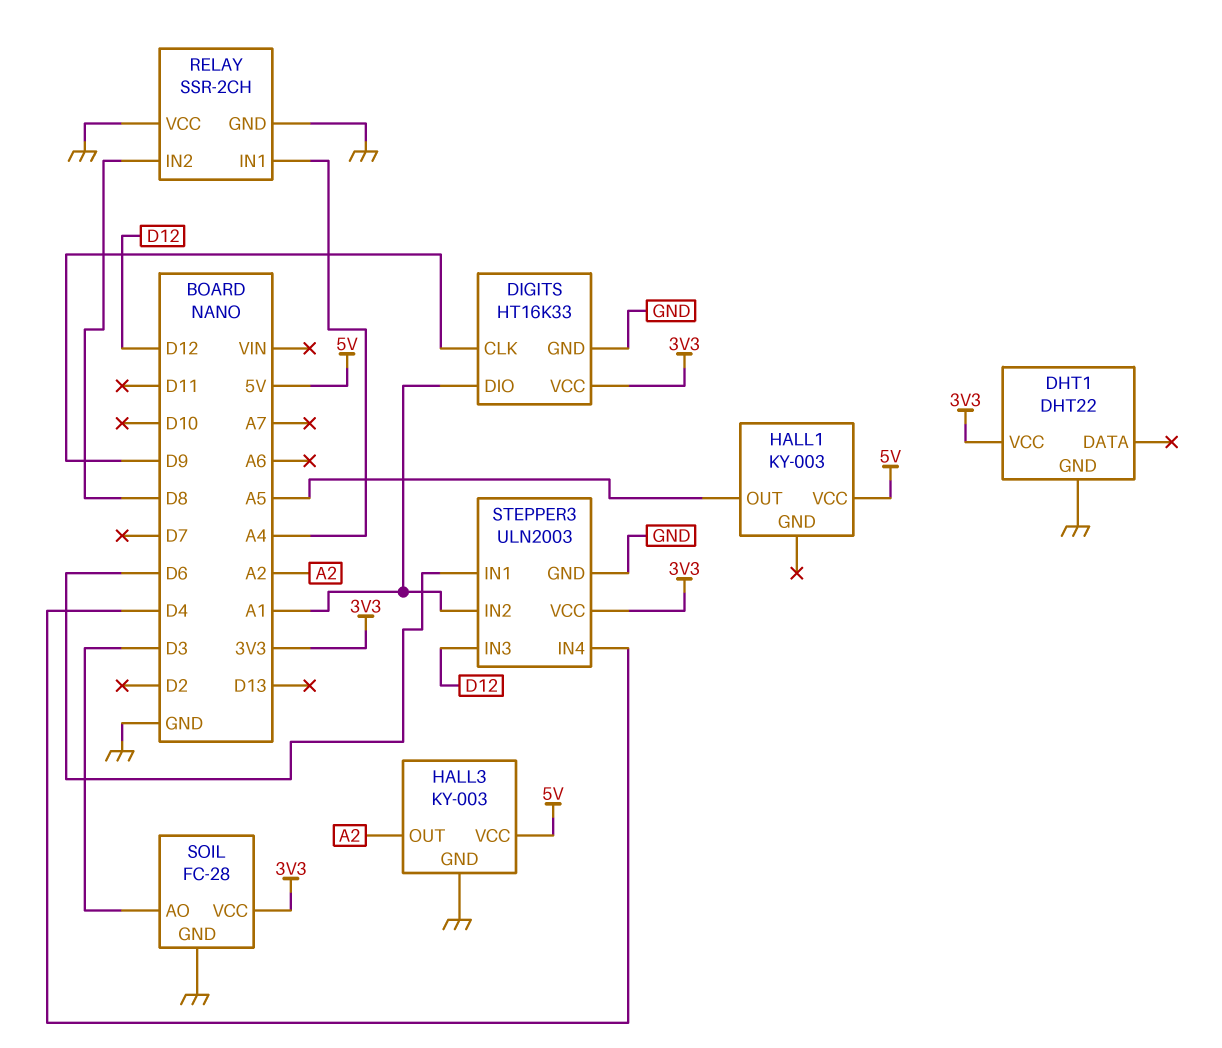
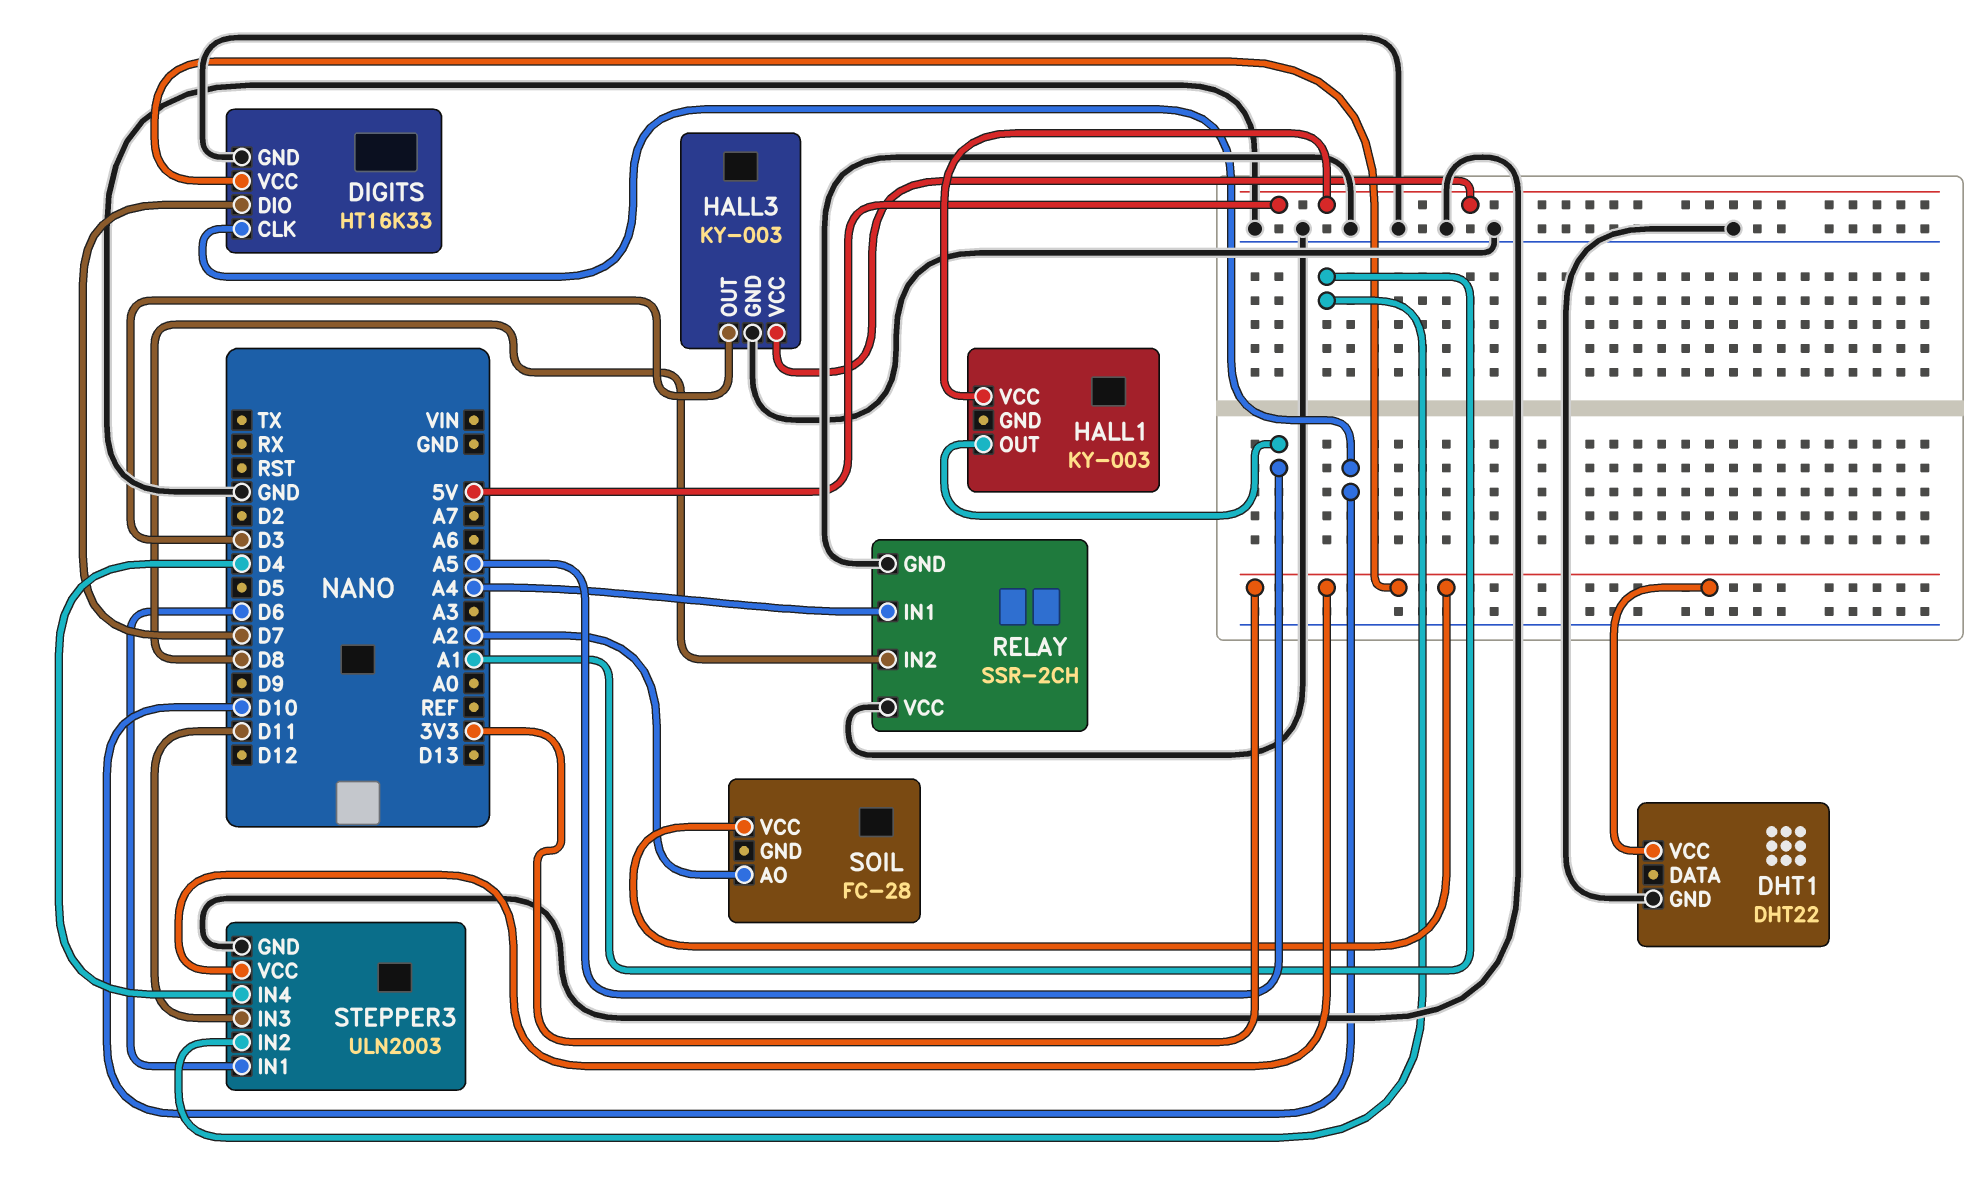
DIGITS pin CLK: D9 -> D10
DIGITS pin DIO: A1 -> D7
HALL3 pin OUT: A2 -> D3
SOIL pin AO: D3 -> A2
SOIL pin GND: GND -> none
STEPPER3 pin IN3: D12 -> D11

